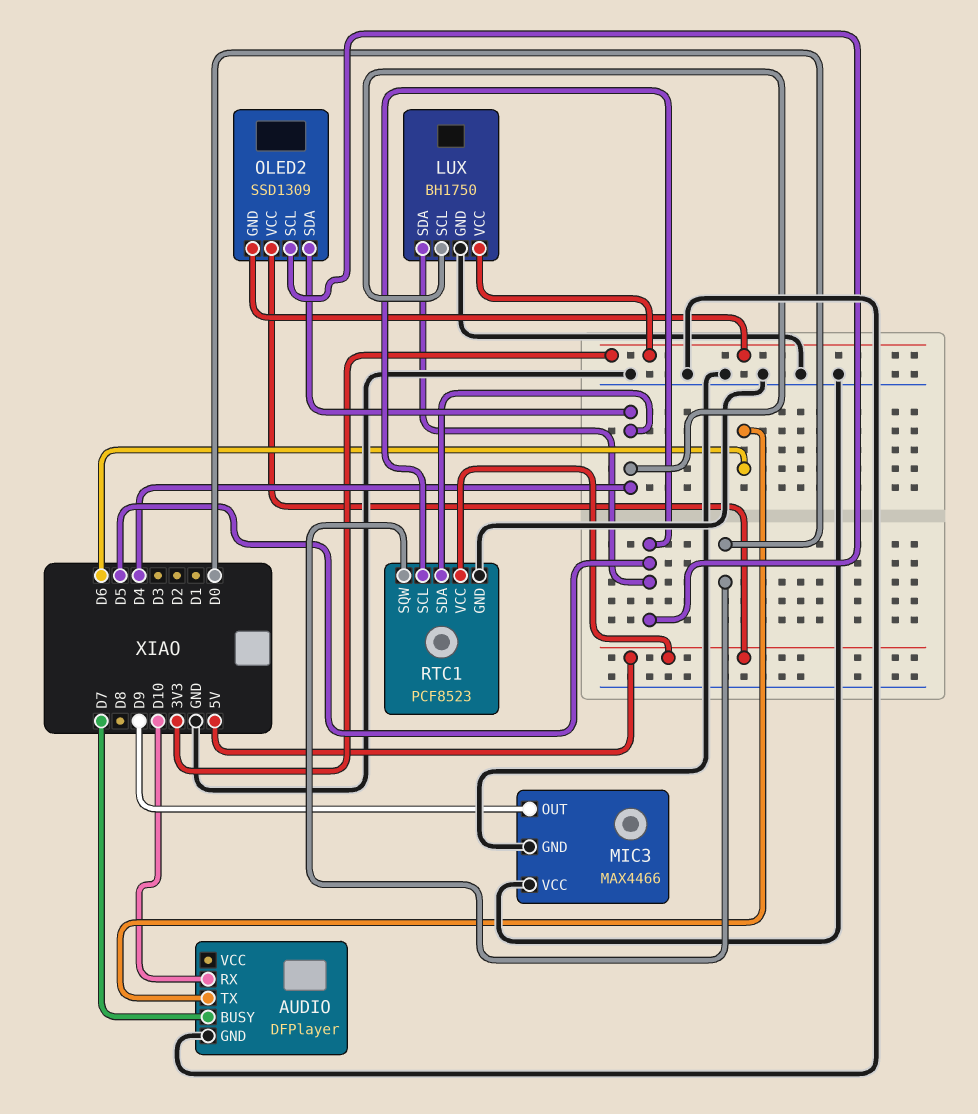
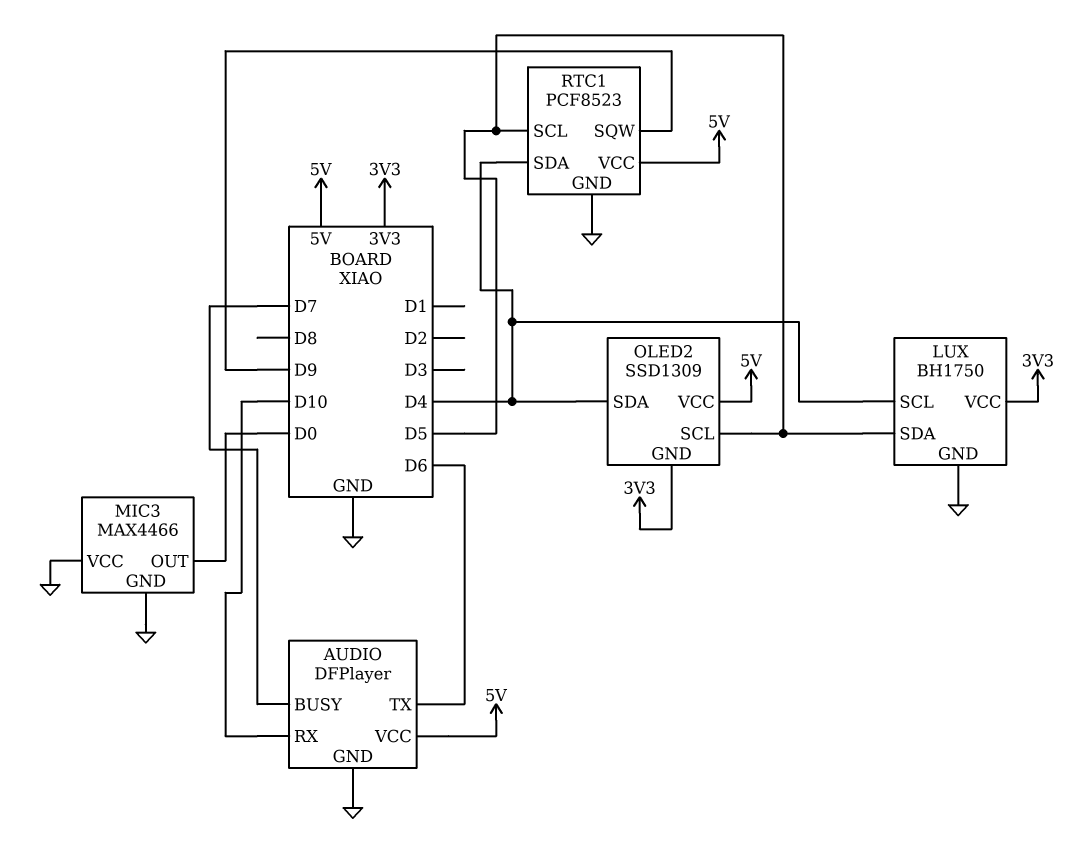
AUDIO pin VCC: none -> 5V
MIC3 pin OUT: D9 -> D0
RTC1 pin SQW: D0 -> D9

